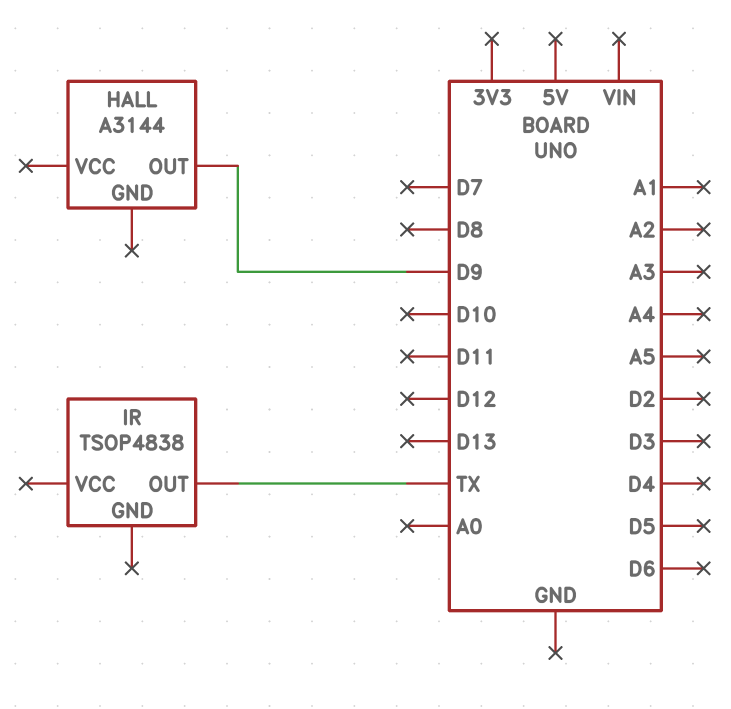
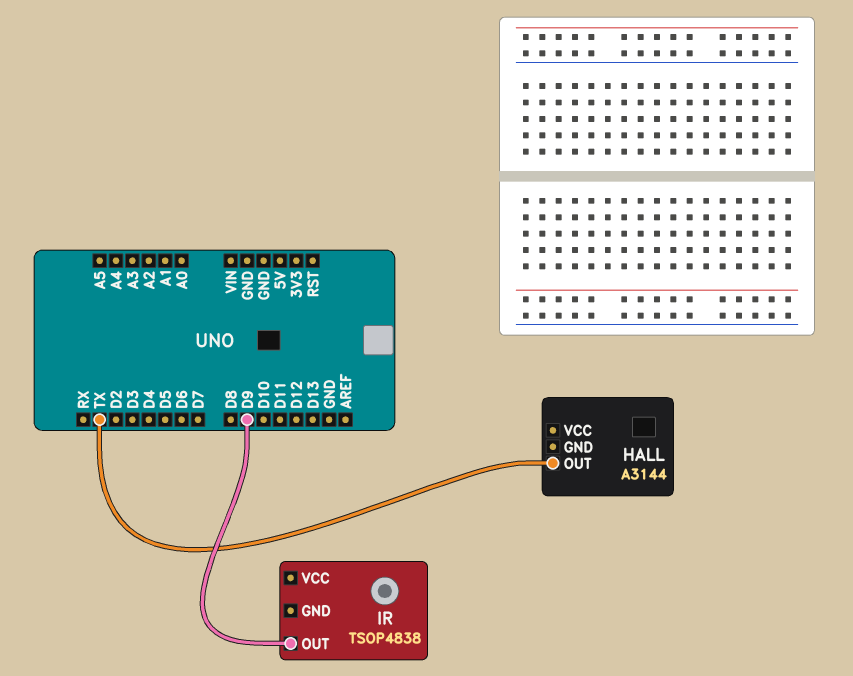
HALL pin OUT: D9 -> TX
IR pin OUT: TX -> D9

